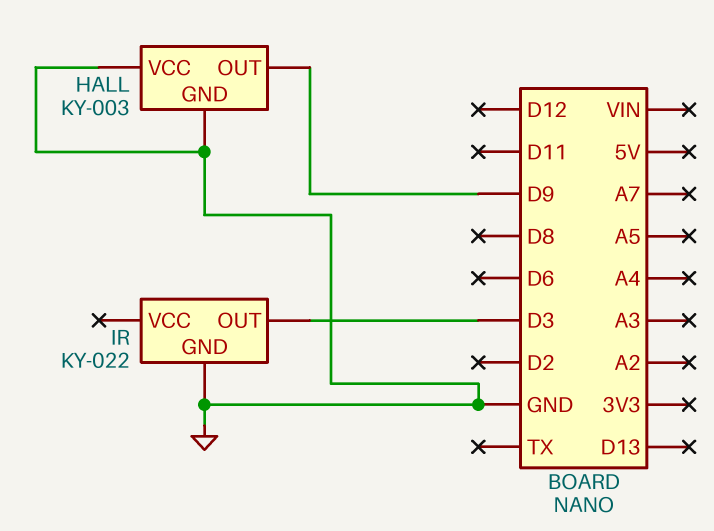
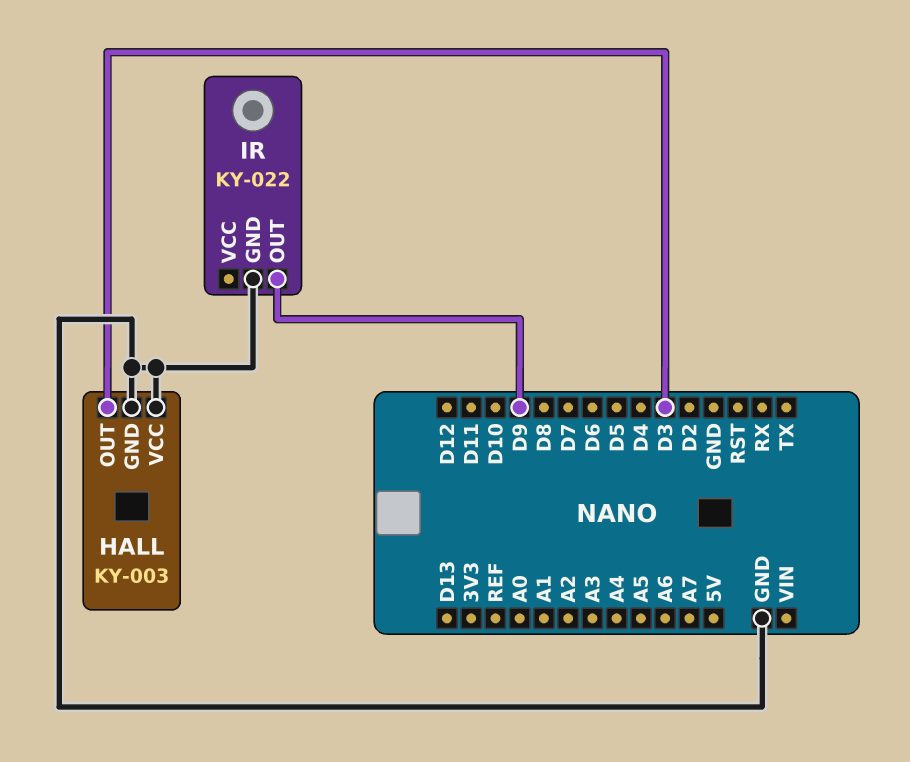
HALL pin OUT: D9 -> D3
IR pin OUT: D3 -> D9

